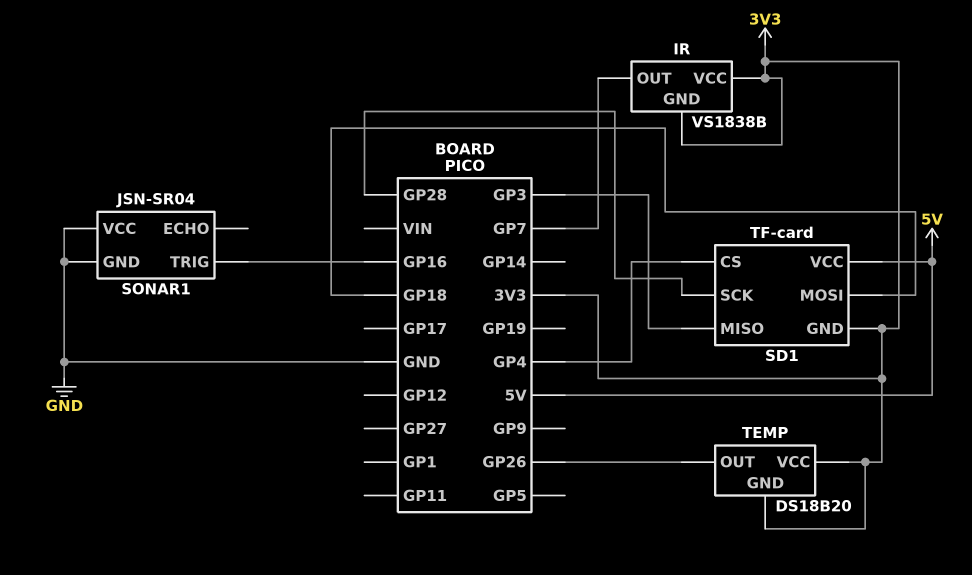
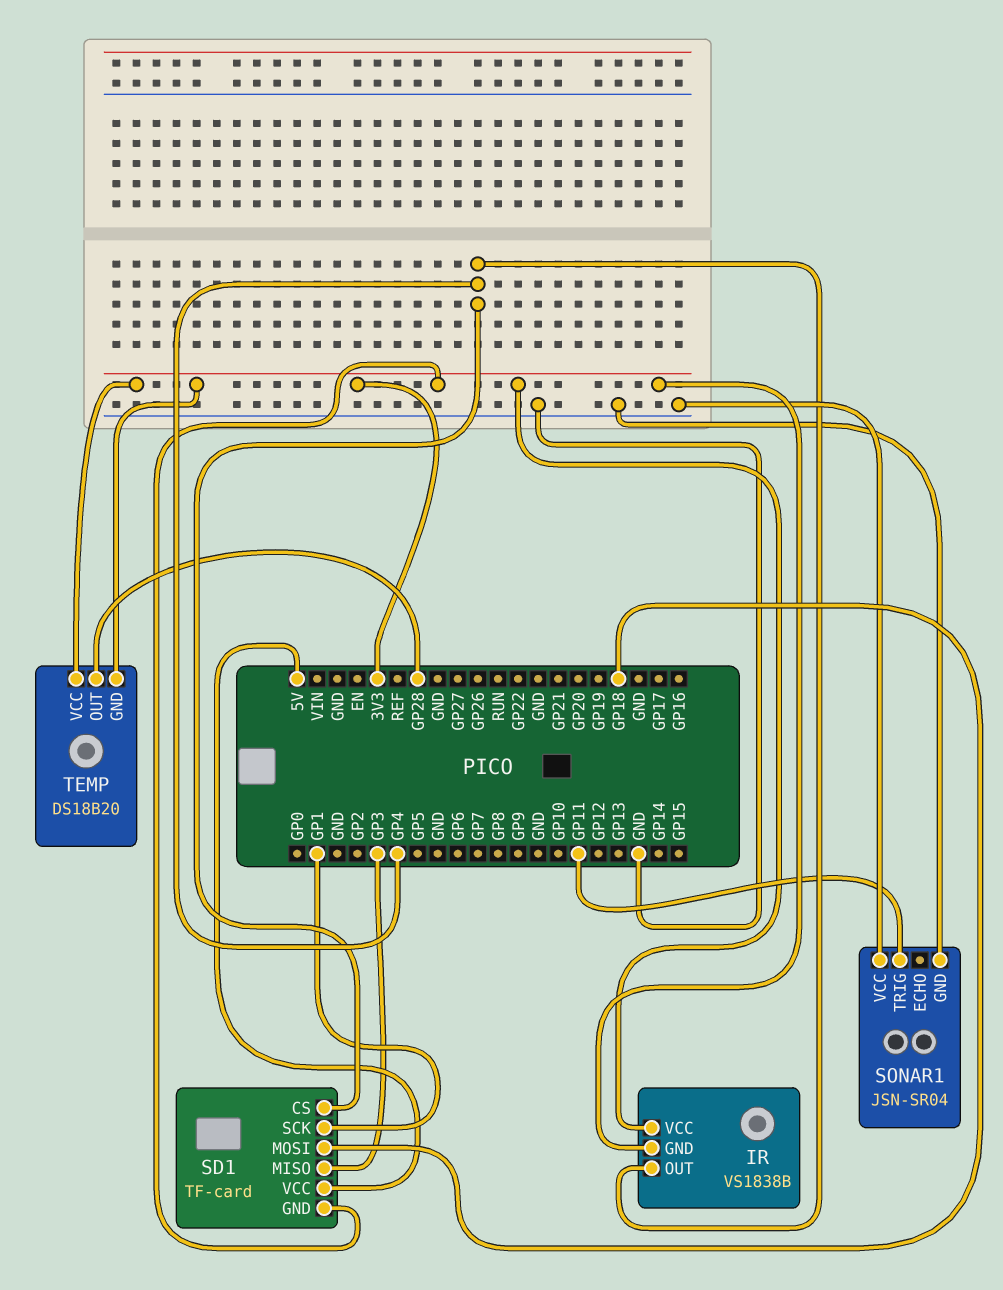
IR pin OUT: GP7 -> GP4
SD1 pin SCK: GP28 -> GP1
SONAR1 pin TRIG: GP16 -> GP11
TEMP pin OUT: GP26 -> GP28

